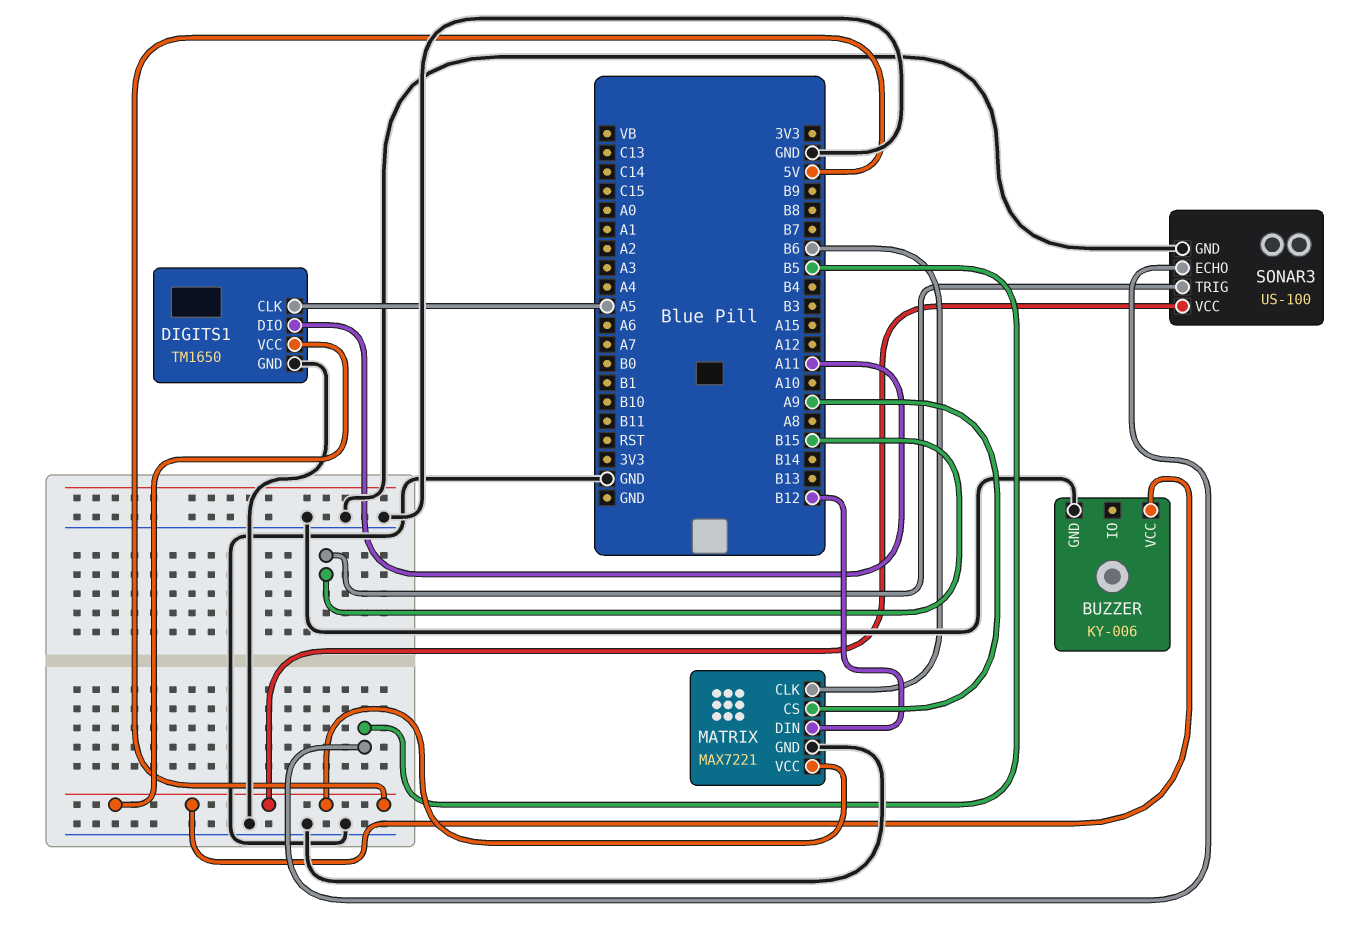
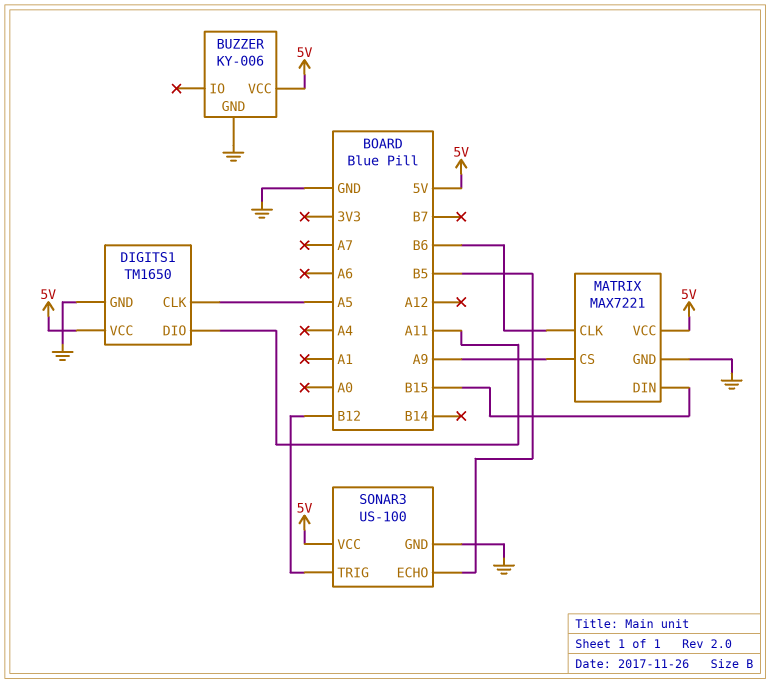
MATRIX pin DIN: B12 -> B15
SONAR3 pin TRIG: B15 -> B12

